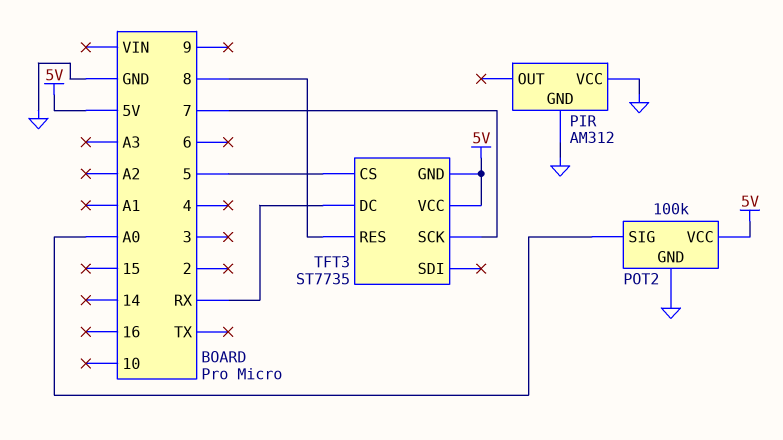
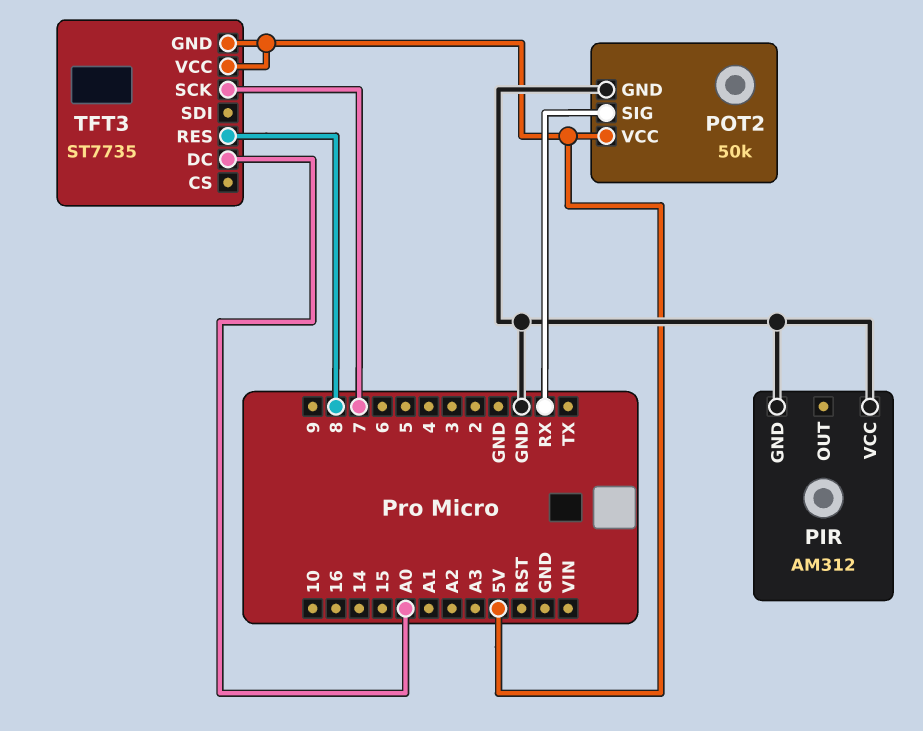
POT2: 100k -> 50k
POT2 pin SIG: A0 -> RX
TFT3 pin CS: 5 -> none
TFT3 pin DC: RX -> A0

